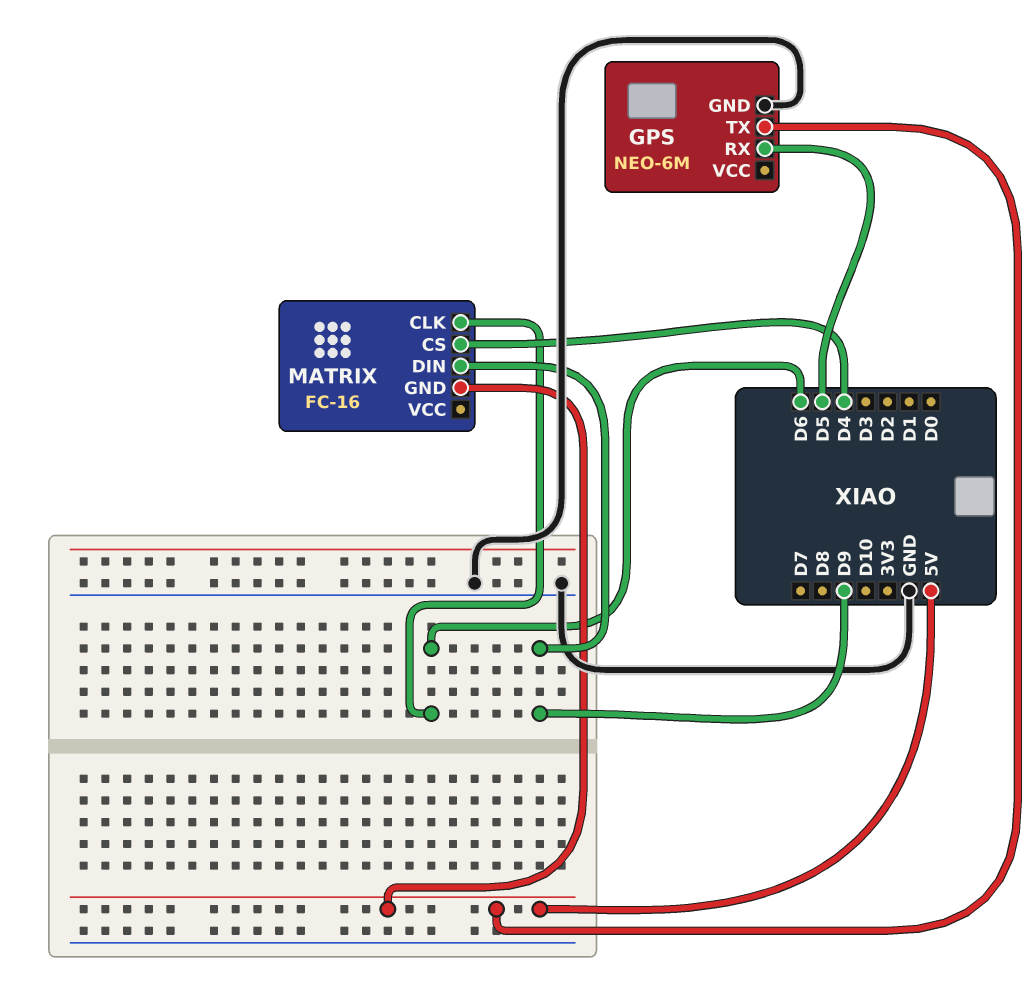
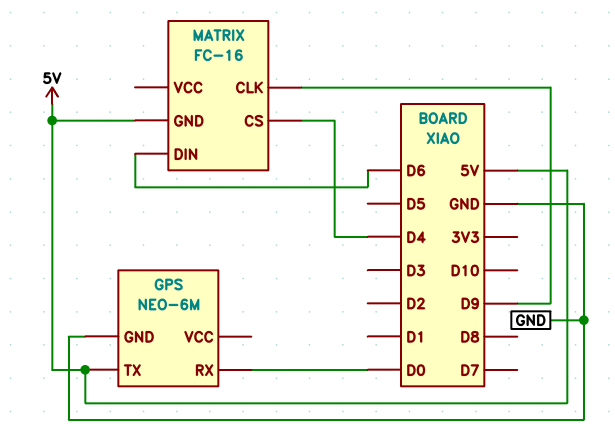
GPS pin RX: D5 -> D0
MATRIX pin CLK: D6 -> D9
MATRIX pin DIN: D9 -> D6

